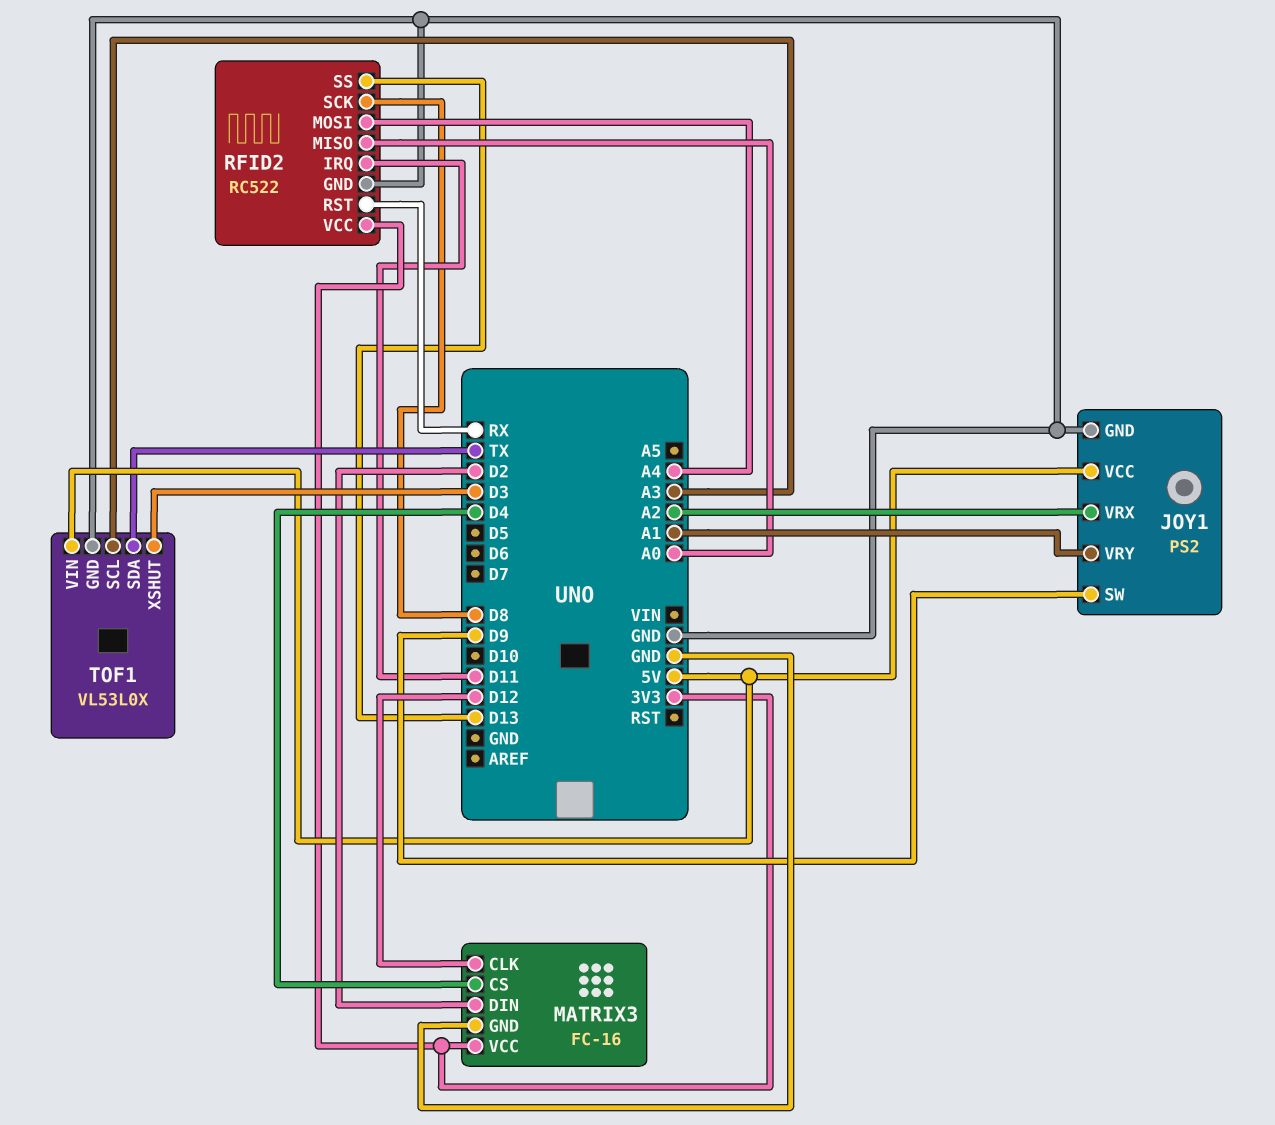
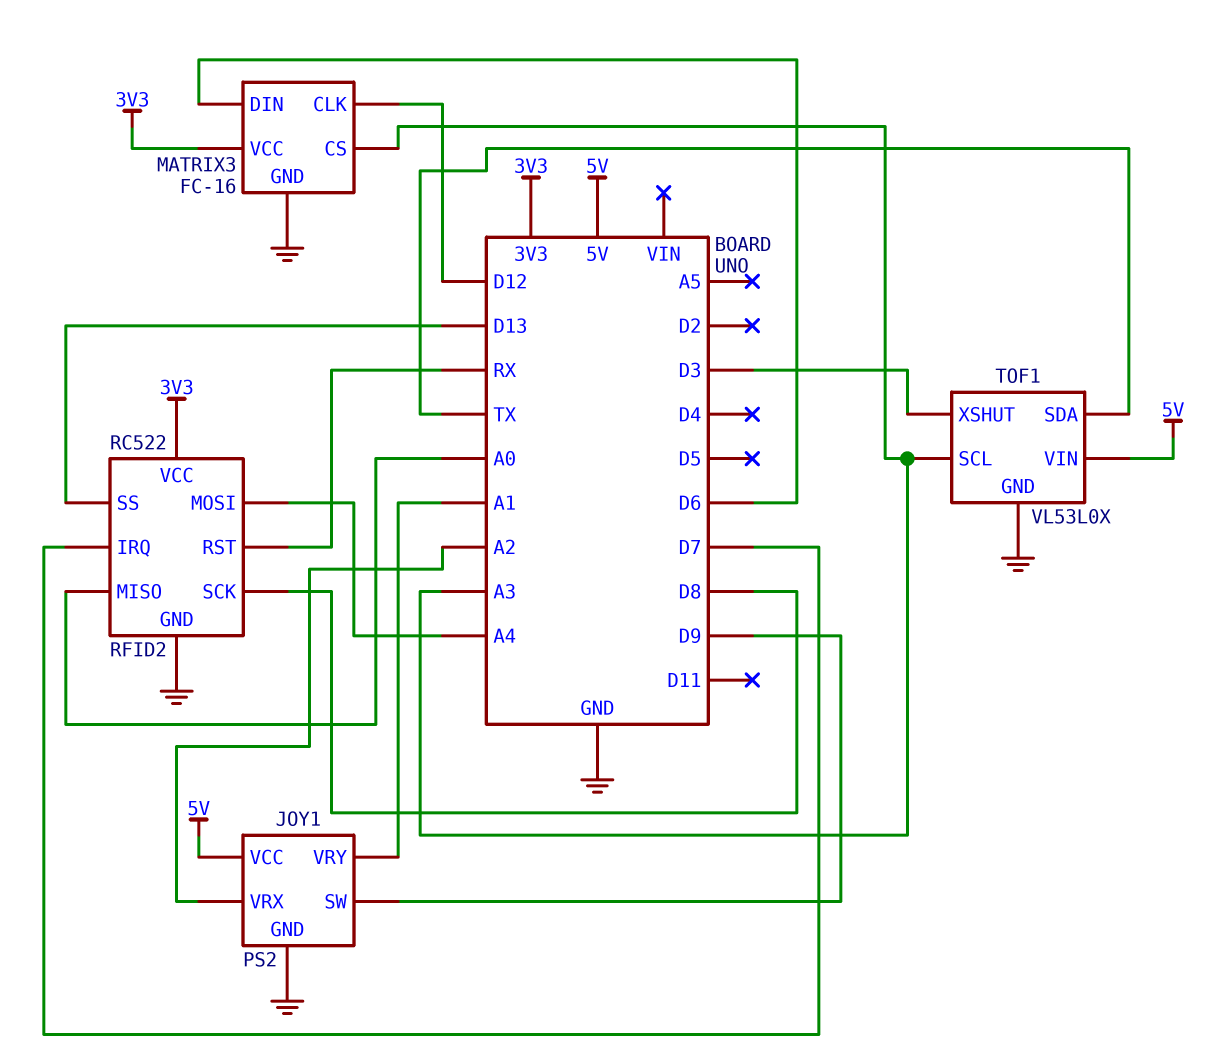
MATRIX3 pin CS: D4 -> A3
MATRIX3 pin DIN: D2 -> D6
RFID2 pin IRQ: D11 -> D7

